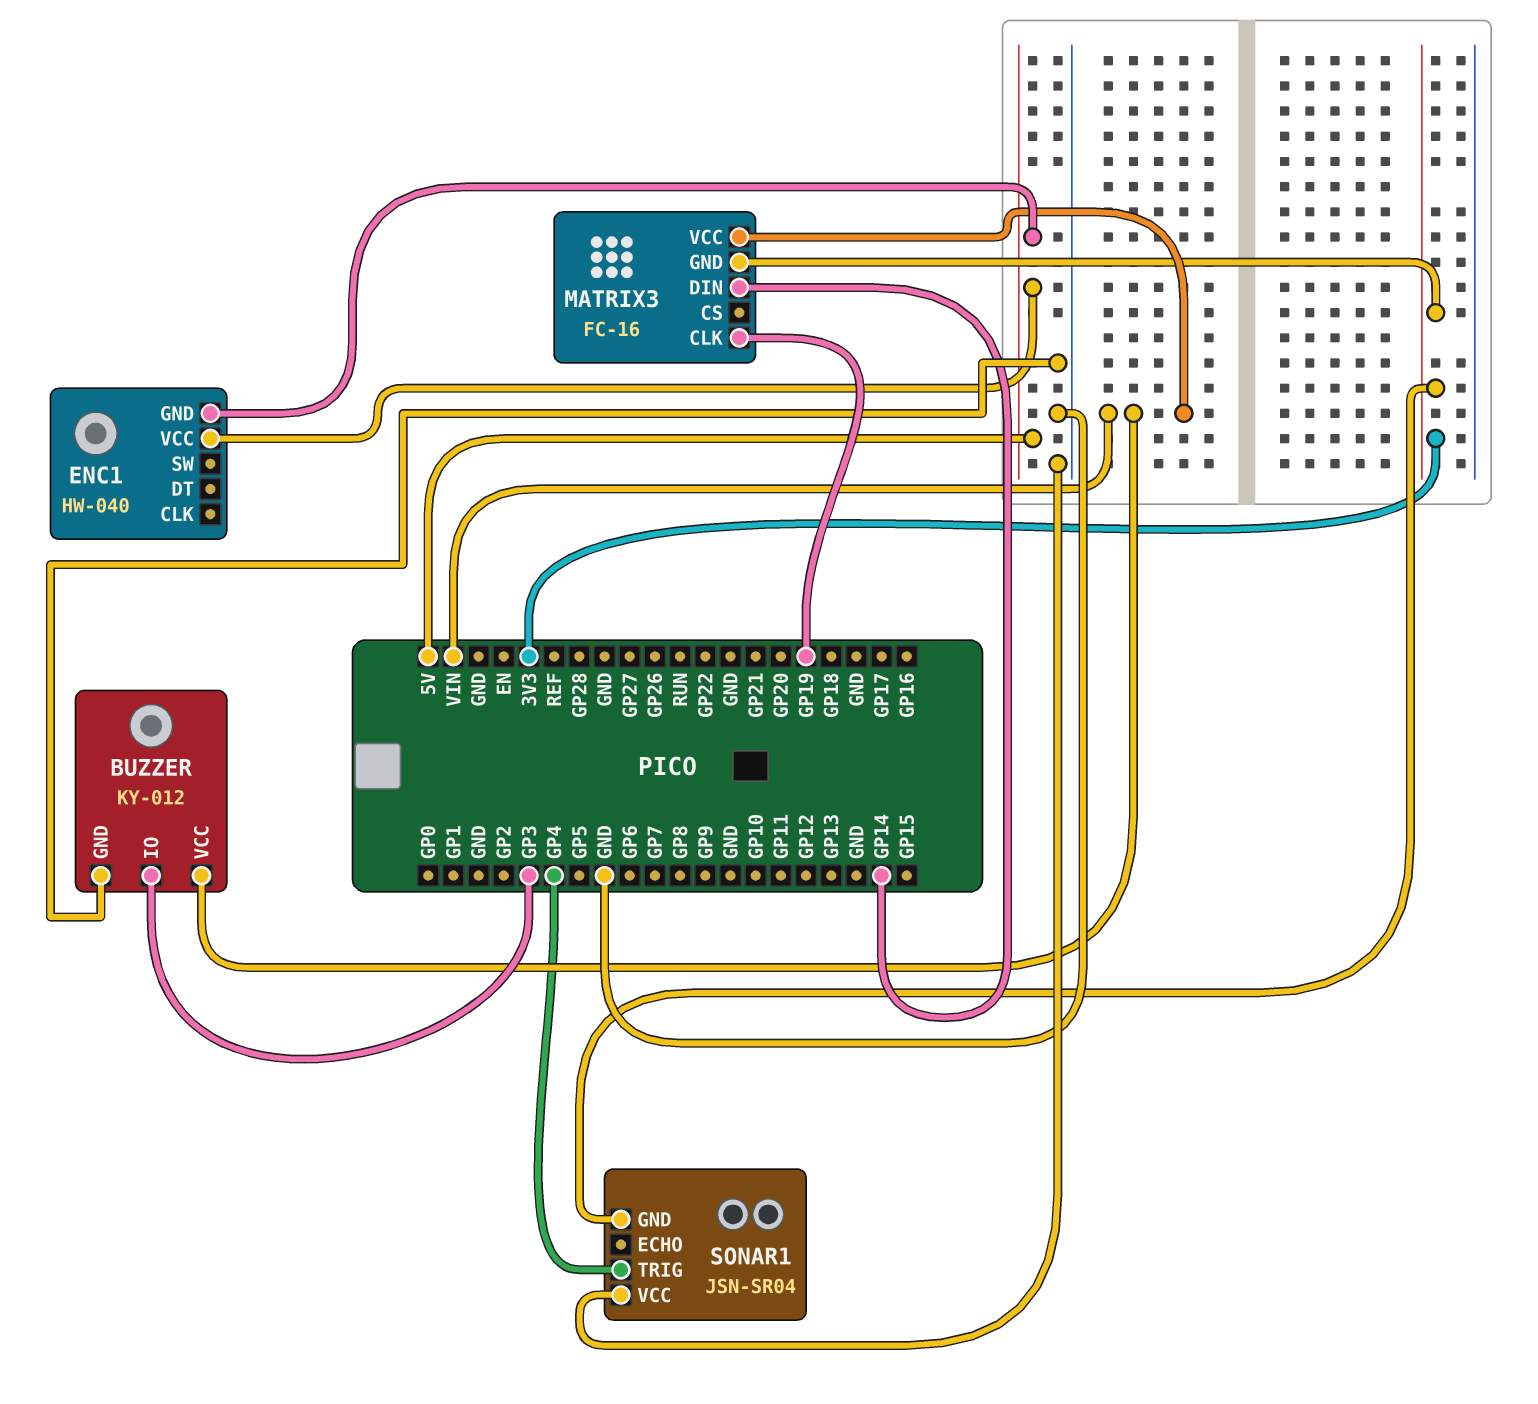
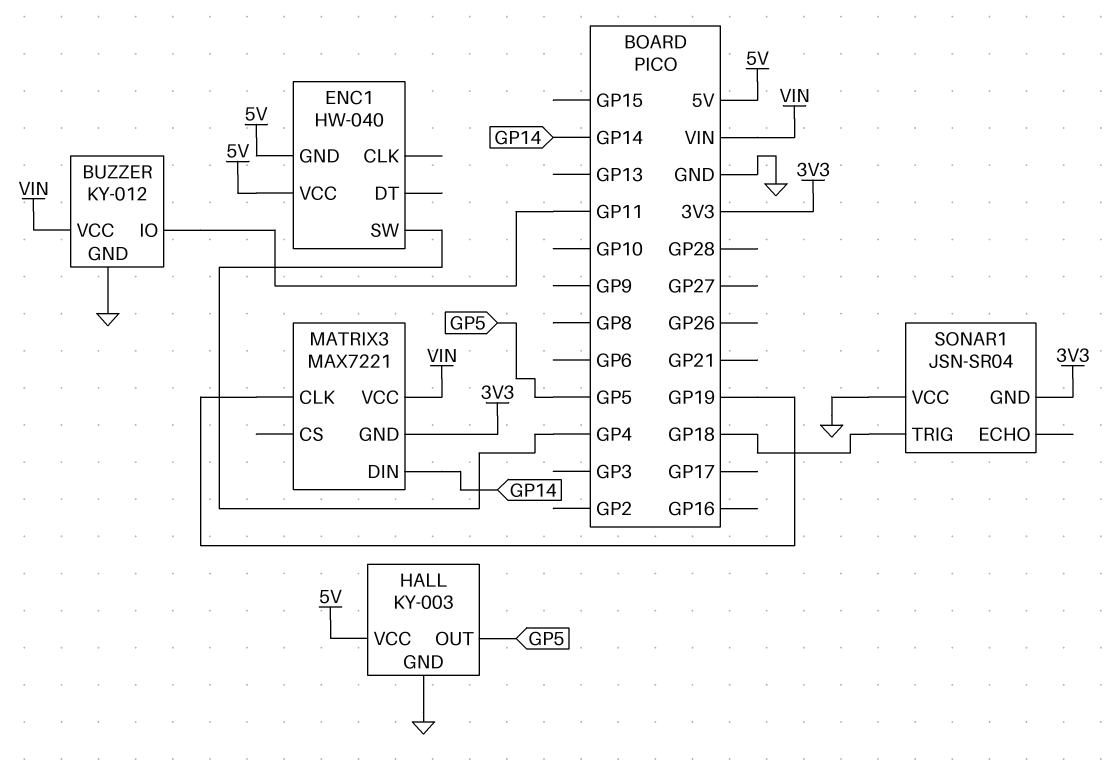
BUZZER pin IO: GP3 -> GP11
ENC1 pin SW: none -> GP4
HALL: none -> KY-003
HALL pin GND: none -> GND
HALL pin OUT: none -> GP5
HALL pin VCC: none -> 5V
MATRIX3: FC-16 -> MAX7221
SONAR1 pin TRIG: GP4 -> GP18

